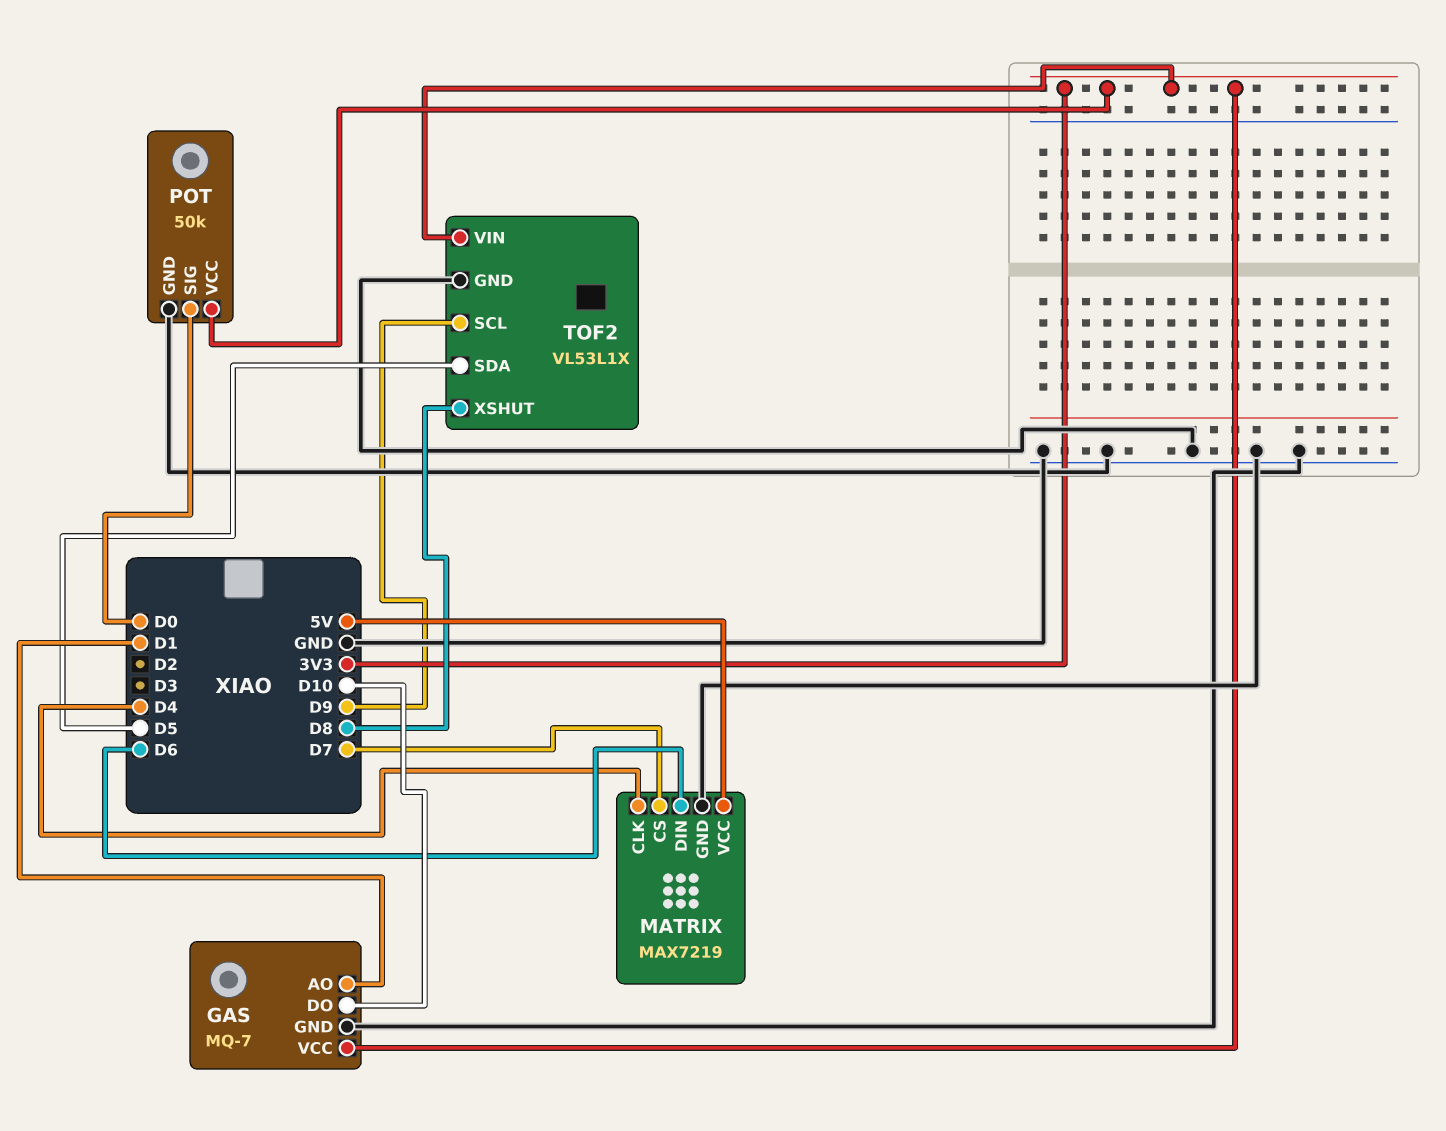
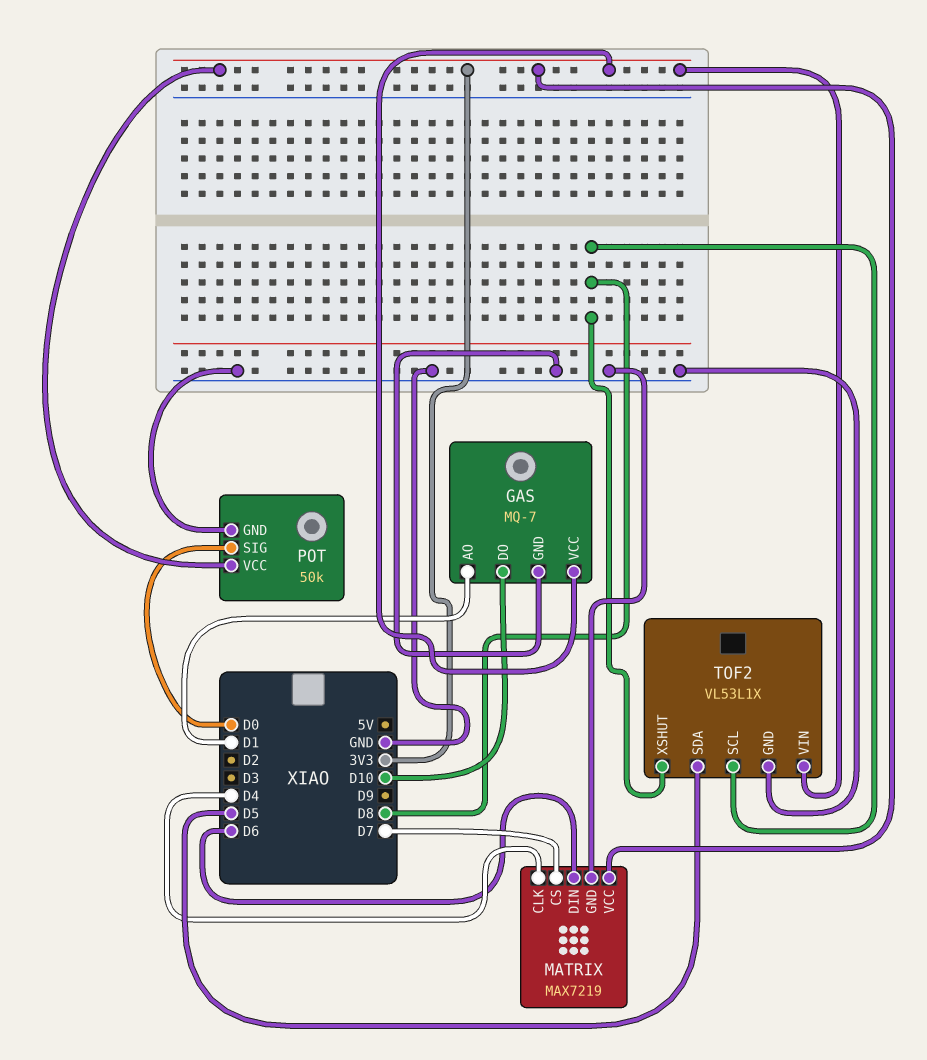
MATRIX pin VCC: 5V -> 3V3
TOF2 pin SCL: D9 -> D8

